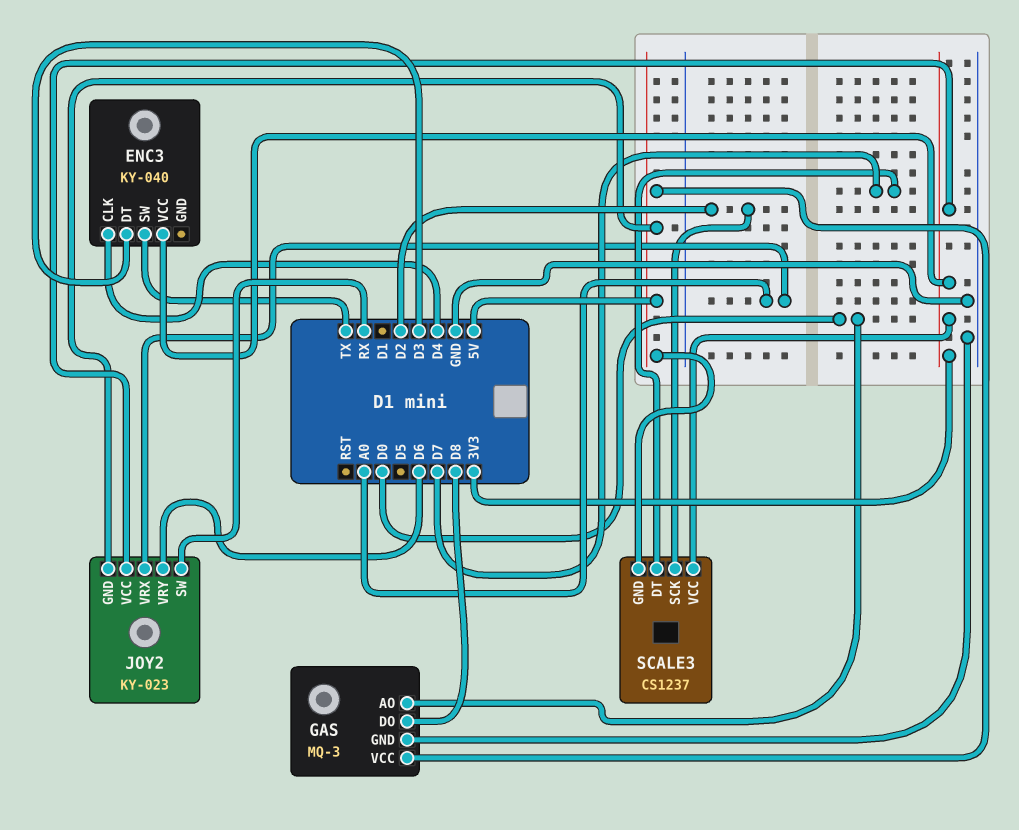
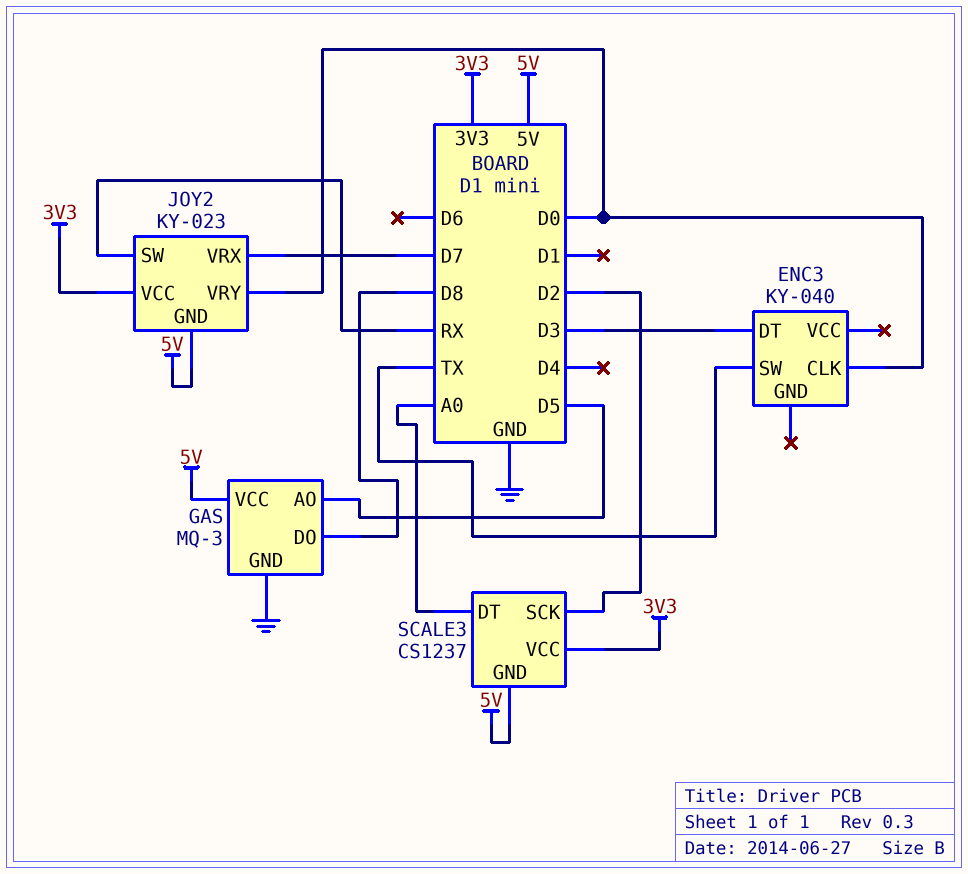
ENC3 pin CLK: D4 -> D0
ENC3 pin VCC: 3V3 -> none
GAS pin AO: D0 -> D5
JOY2 pin VRX: A0 -> D7
JOY2 pin VRY: D6 -> D0
SCALE3 pin DT: D7 -> A0

